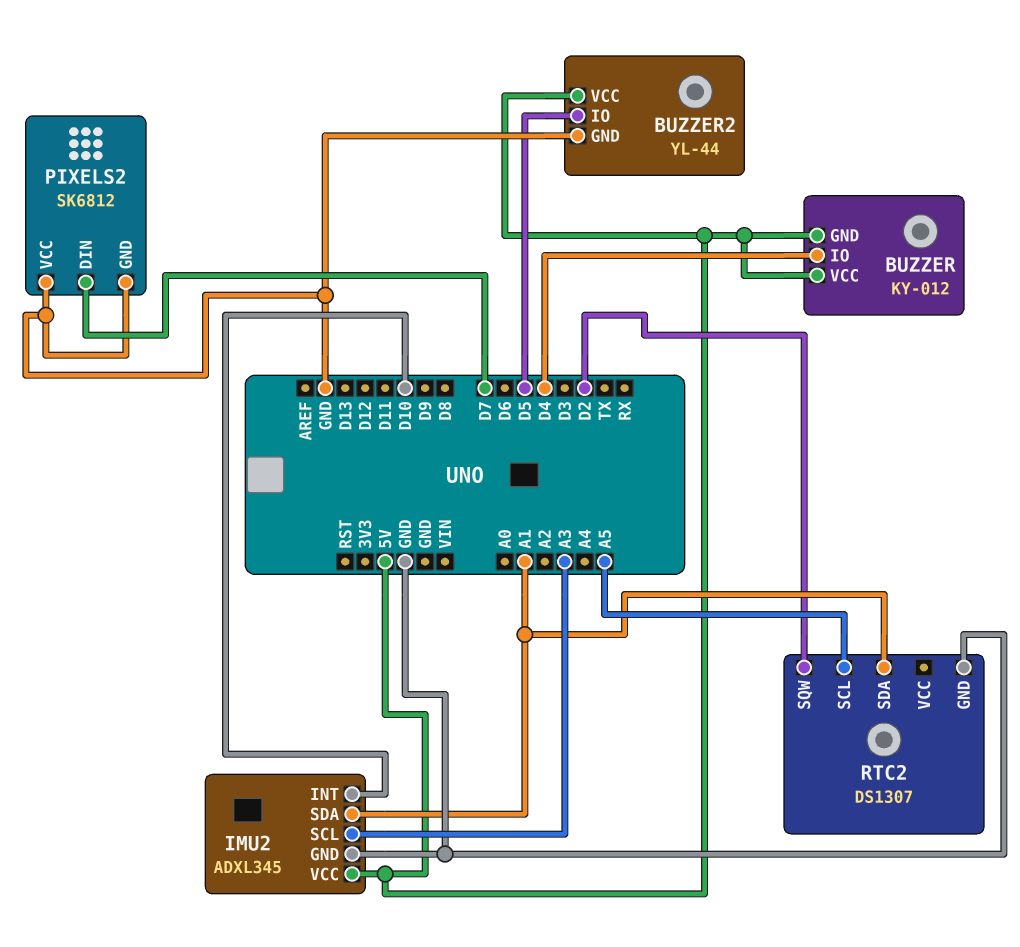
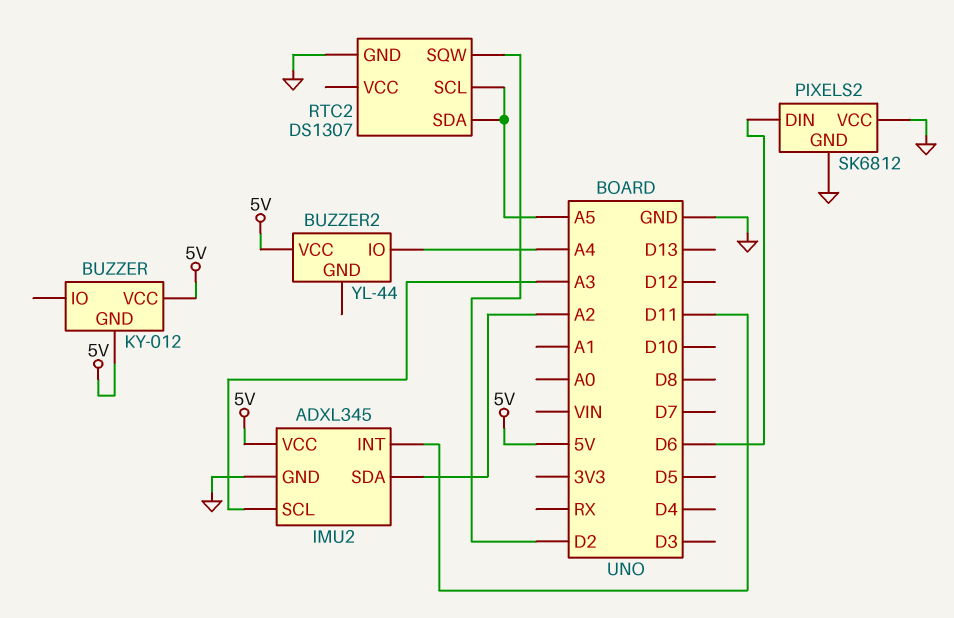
BUZZER pin IO: D4 -> none
BUZZER2 pin GND: GND -> none
BUZZER2 pin IO: D5 -> A4
IMU2 pin INT: D10 -> D11
IMU2 pin SDA: A1 -> A2
PIXELS2 pin DIN: D7 -> D6
RTC2 pin SDA: A1 -> A5

